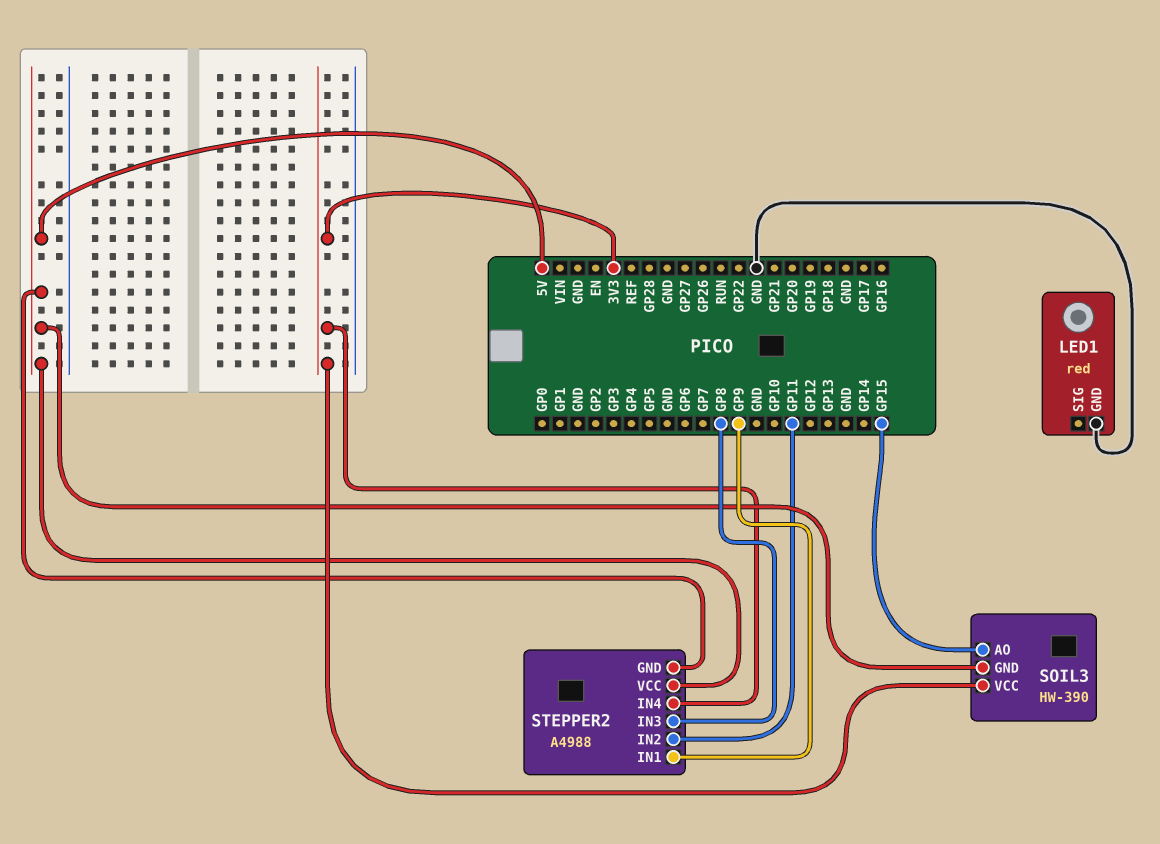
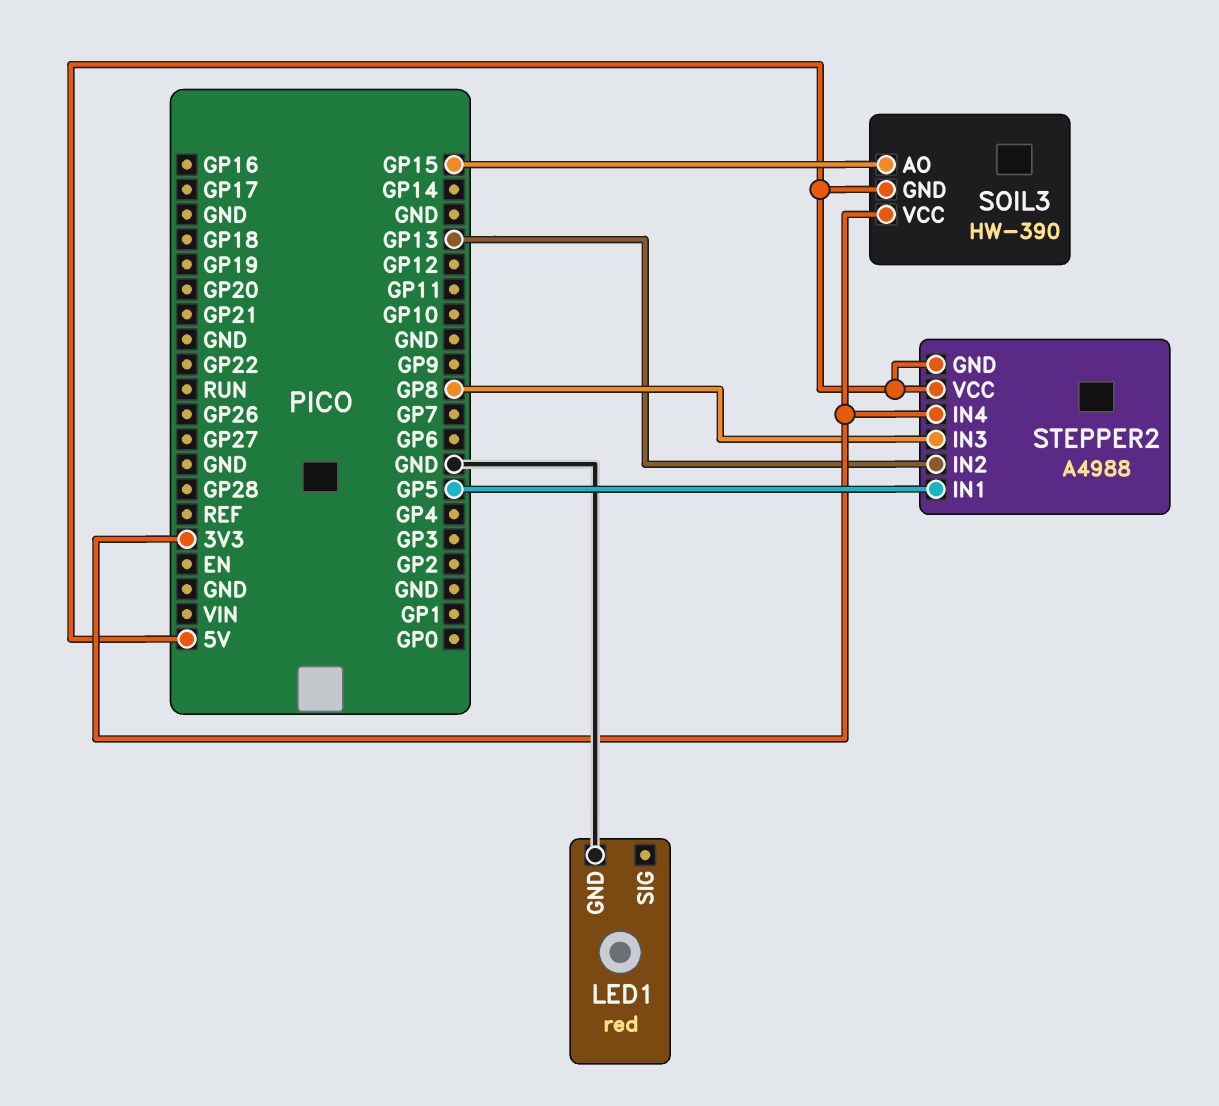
STEPPER2 pin IN1: GP9 -> GP5
STEPPER2 pin IN2: GP11 -> GP13

